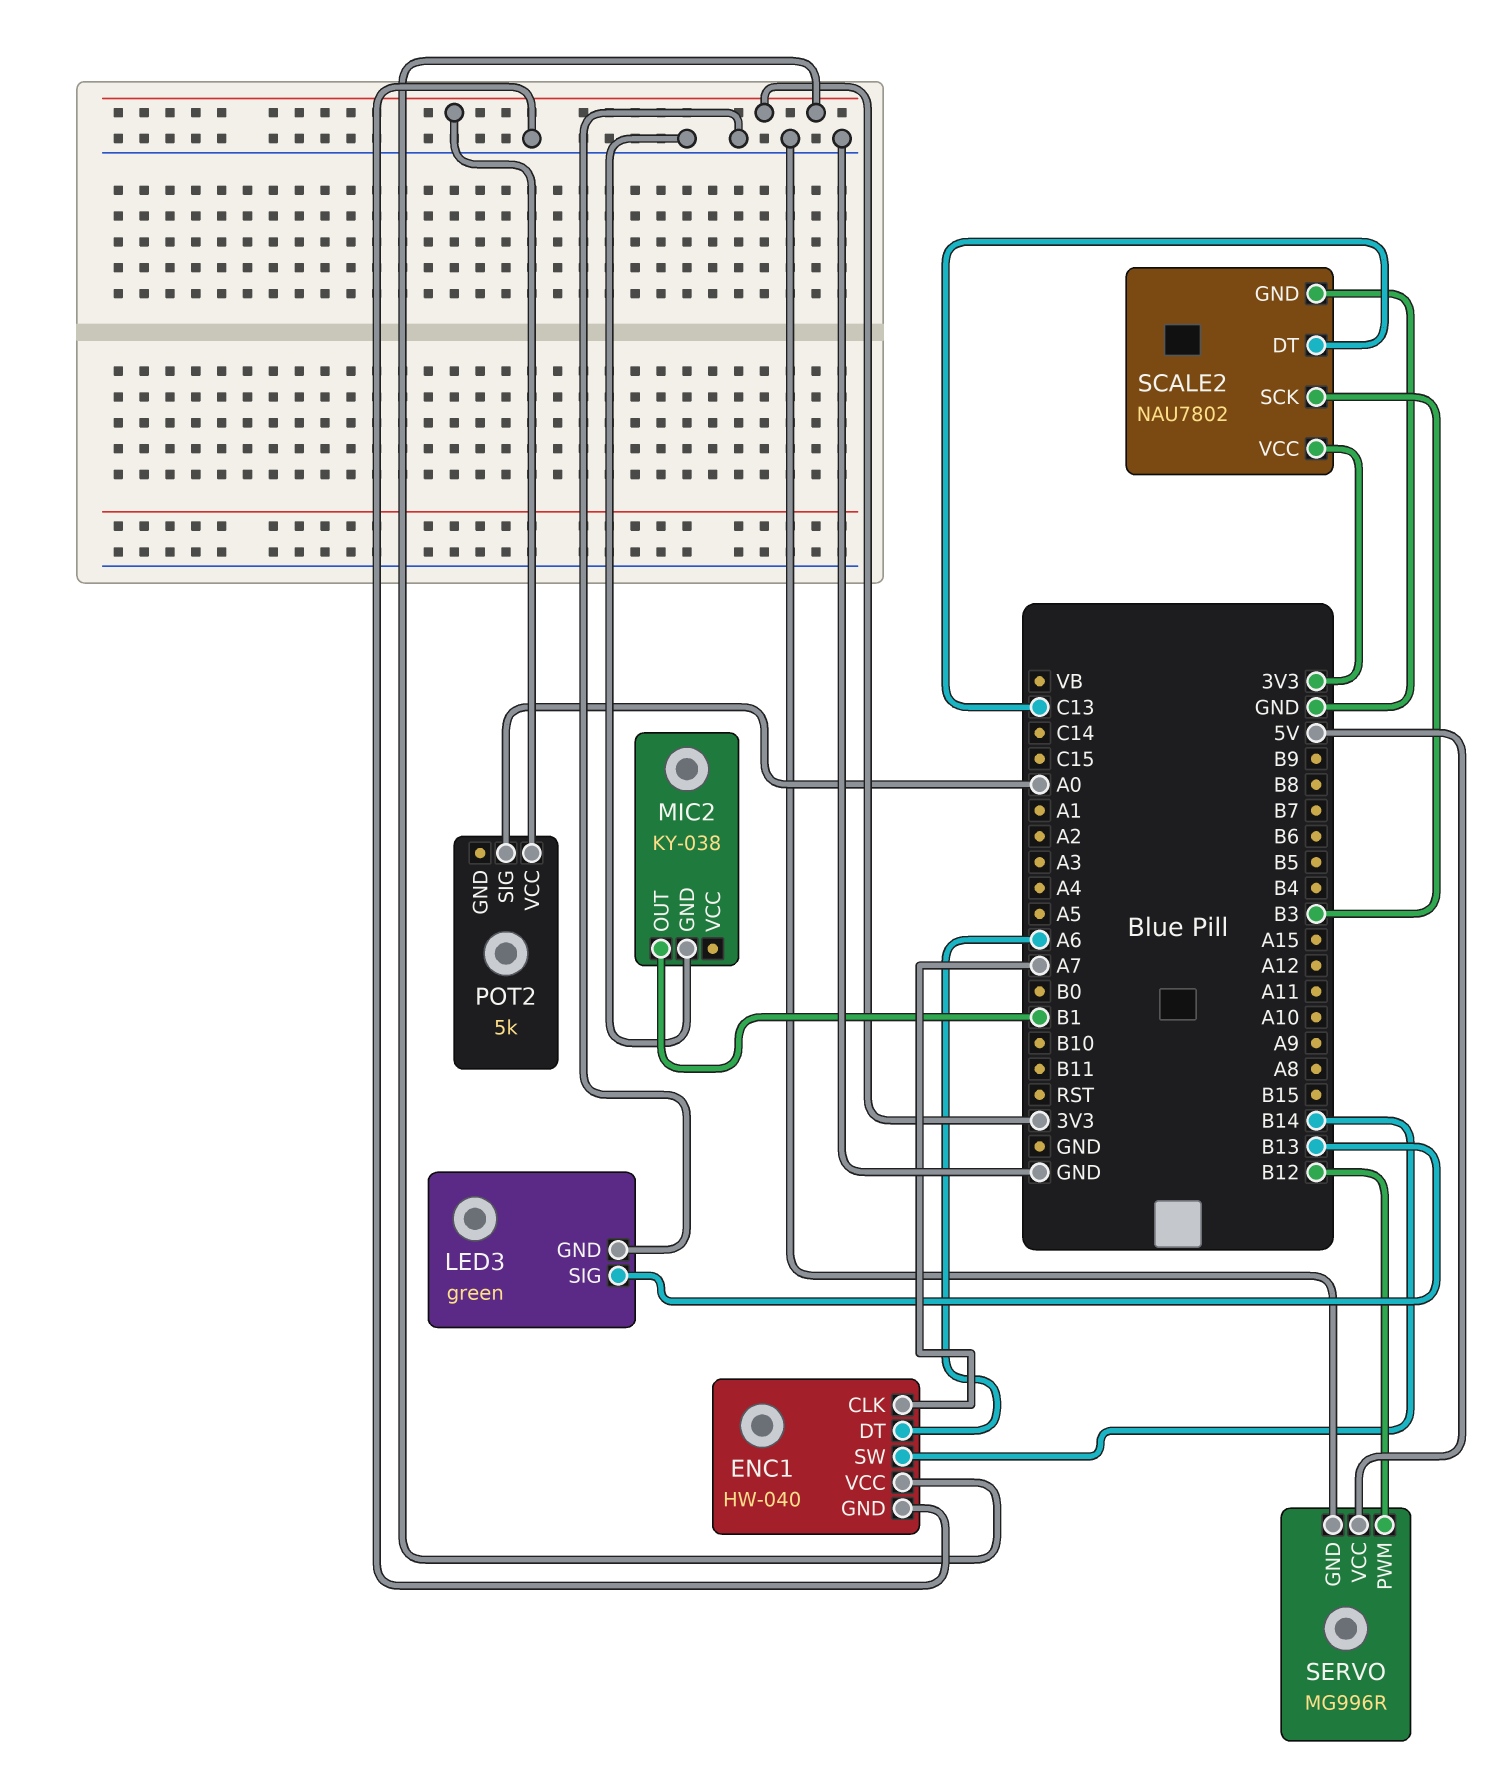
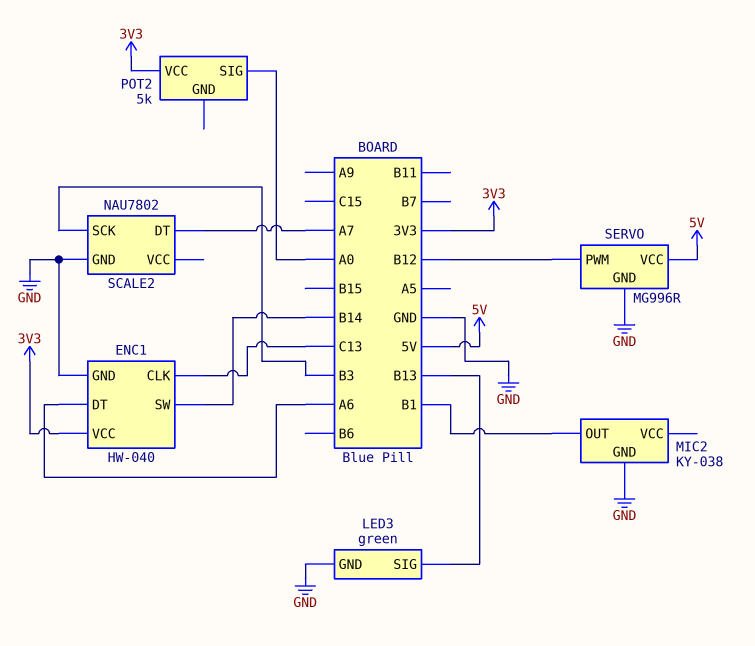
ENC1 pin CLK: A7 -> C13
SCALE2 pin DT: C13 -> A7
SCALE2 pin VCC: 3V3 -> none

